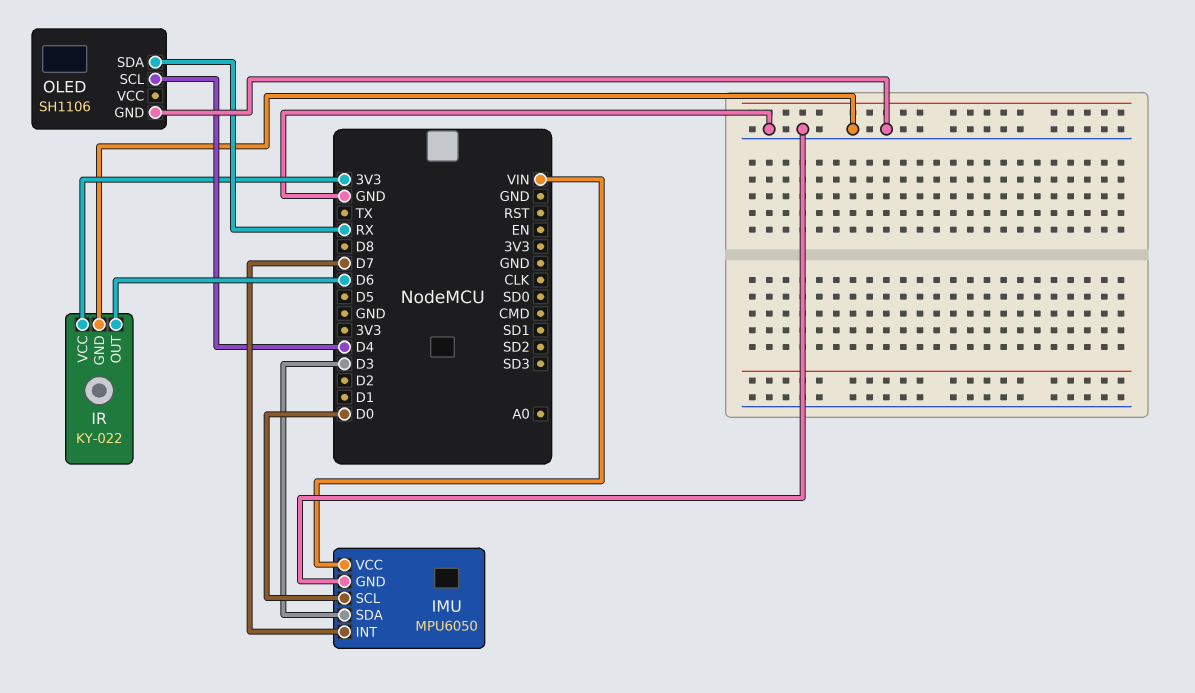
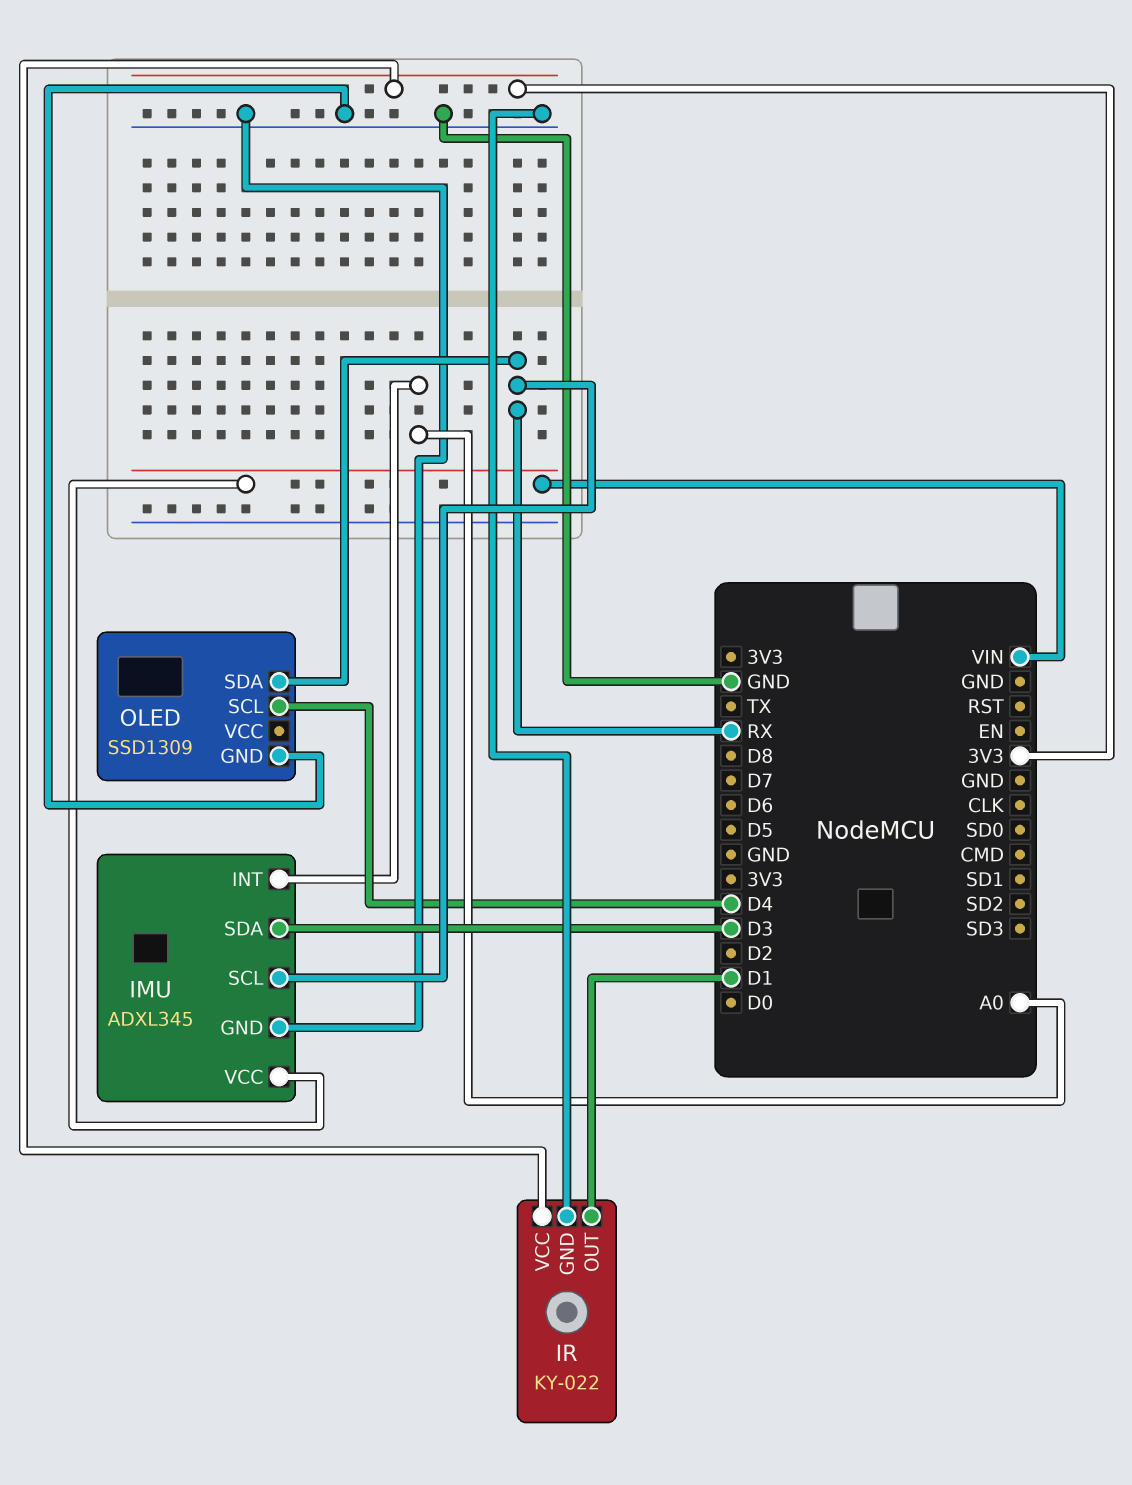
IMU: MPU6050 -> ADXL345
IMU pin INT: D7 -> A0
IMU pin SCL: D0 -> RX
IR pin OUT: D6 -> D1
OLED: SH1106 -> SSD1309

